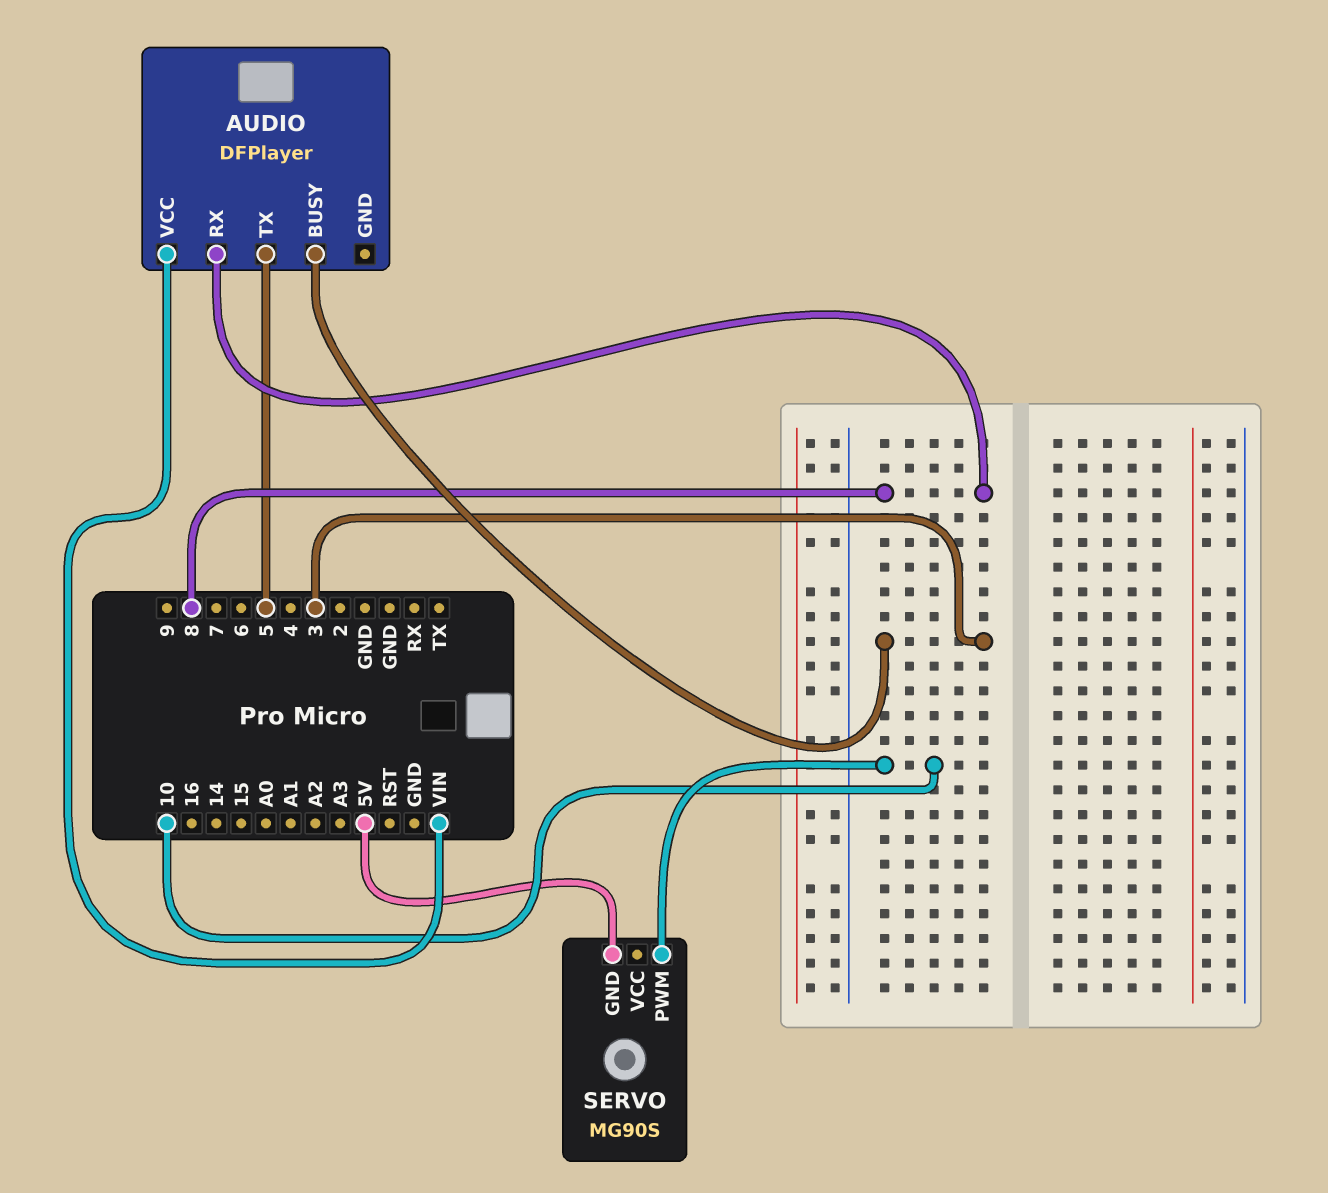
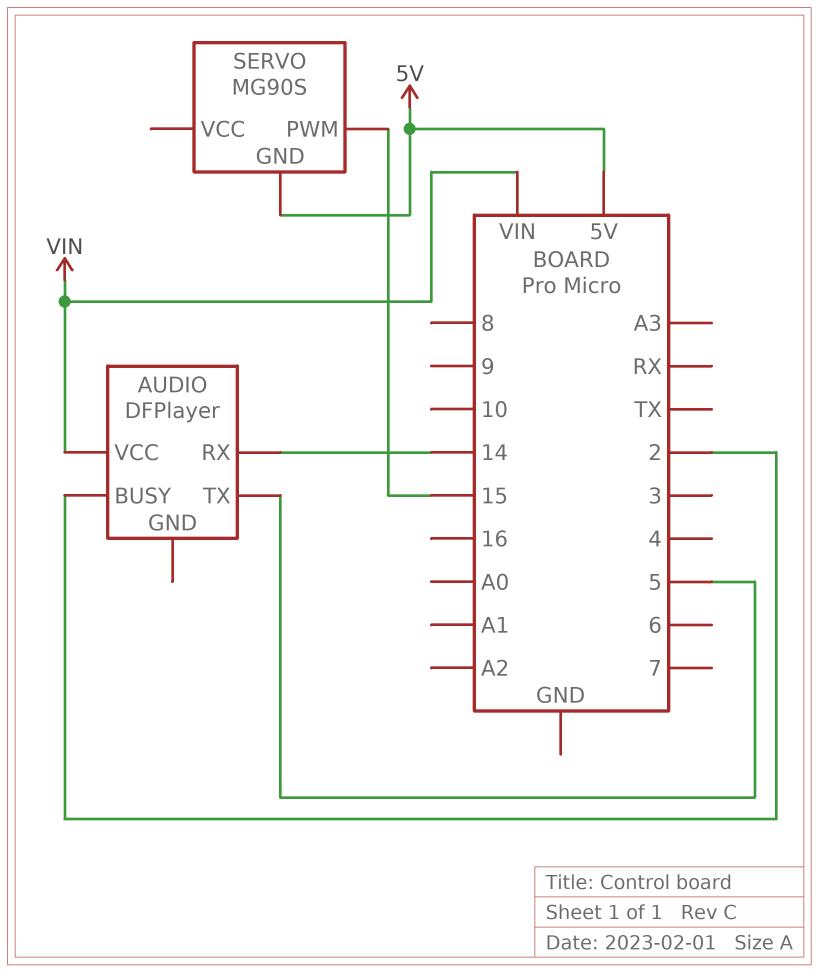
AUDIO pin BUSY: 3 -> 2
AUDIO pin RX: 8 -> 14
SERVO pin PWM: 10 -> 15

